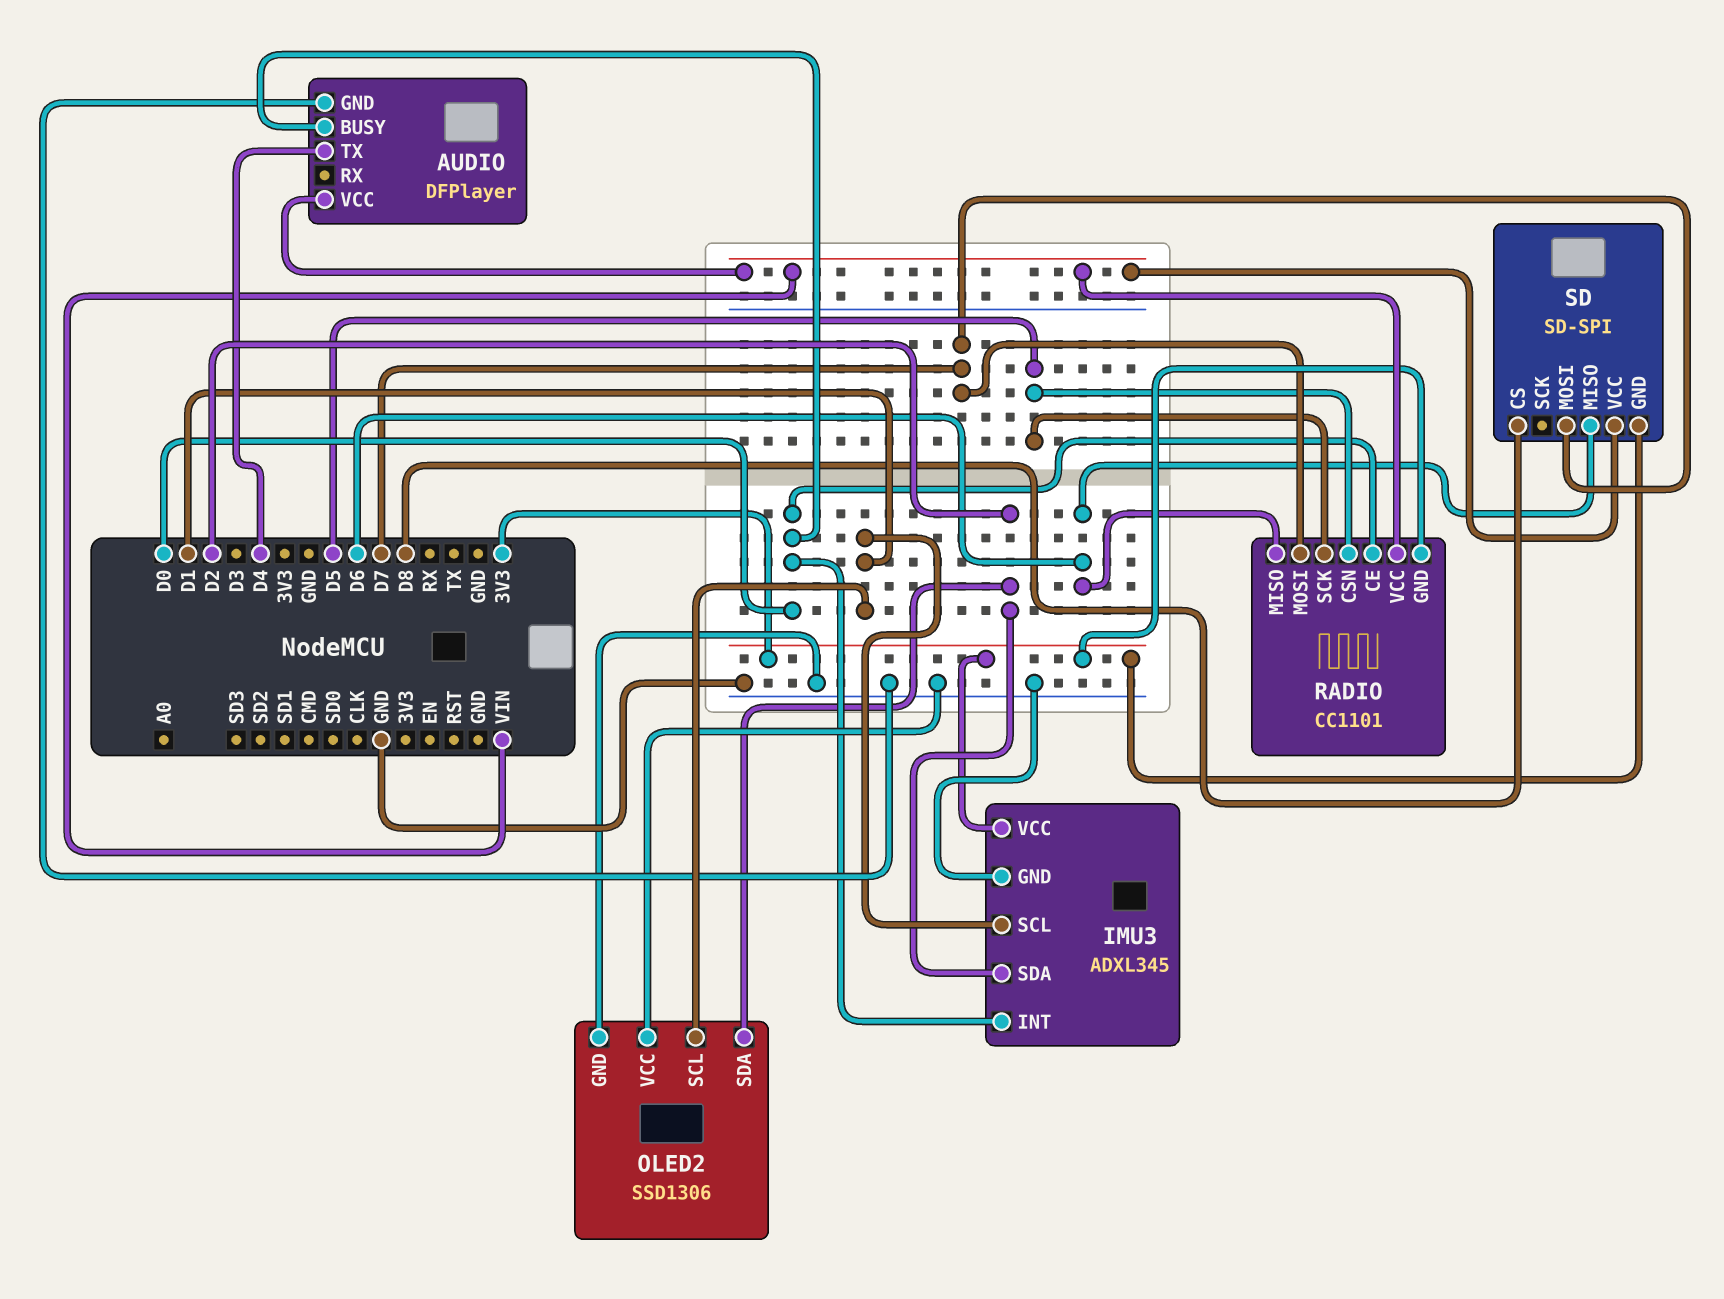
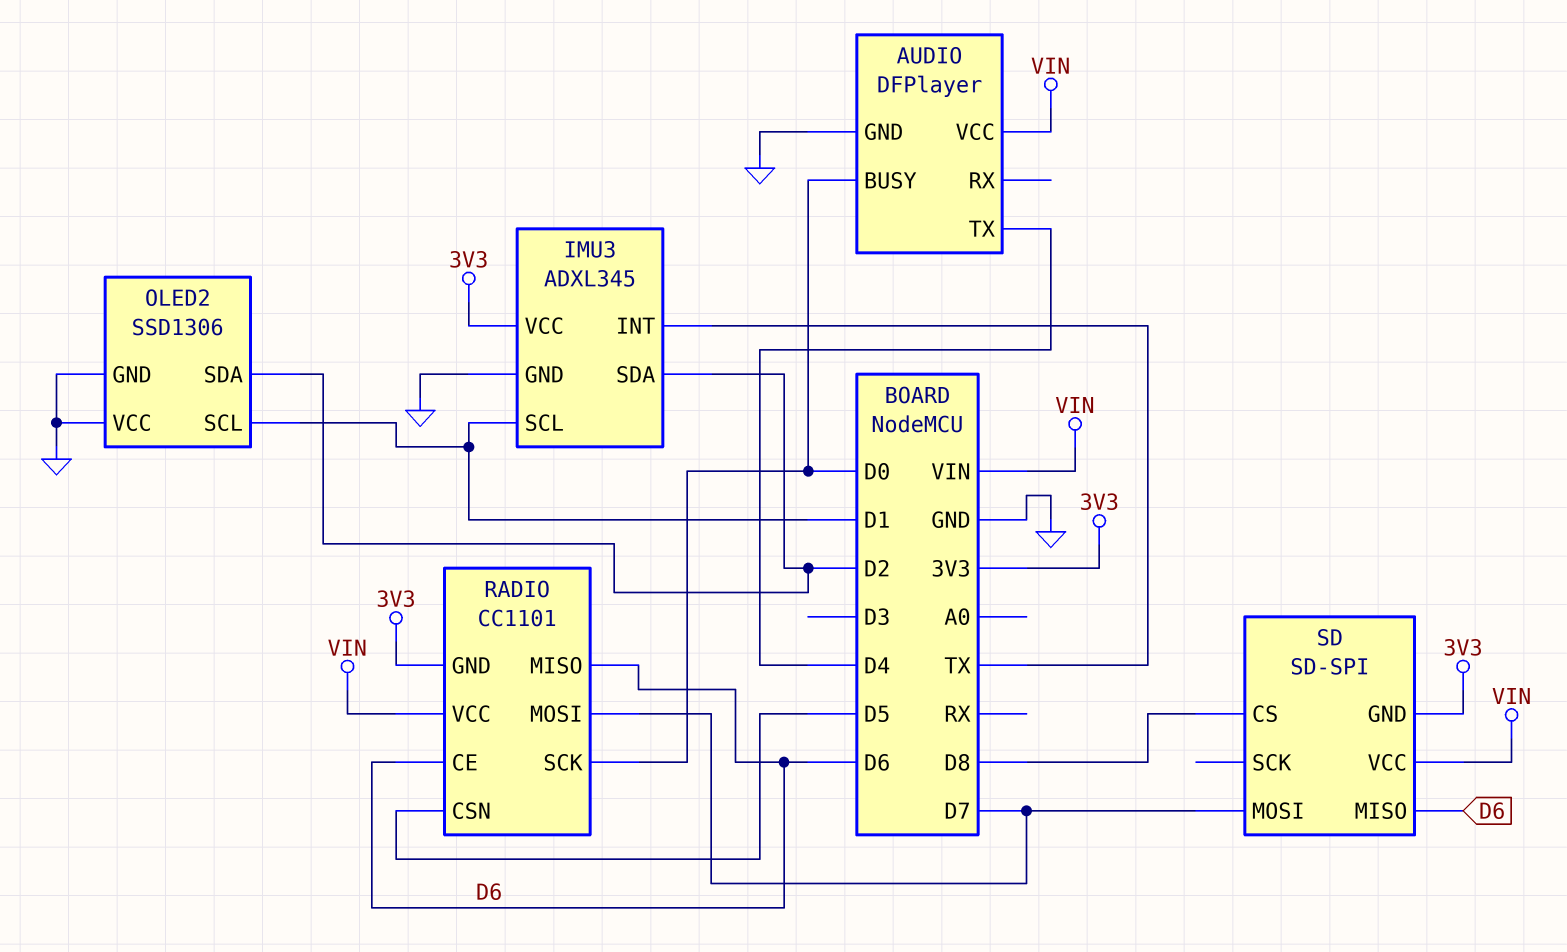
IMU3 pin INT: D0 -> TX
RADIO pin CE: D0 -> D6
RADIO pin SCK: D5 -> D0

